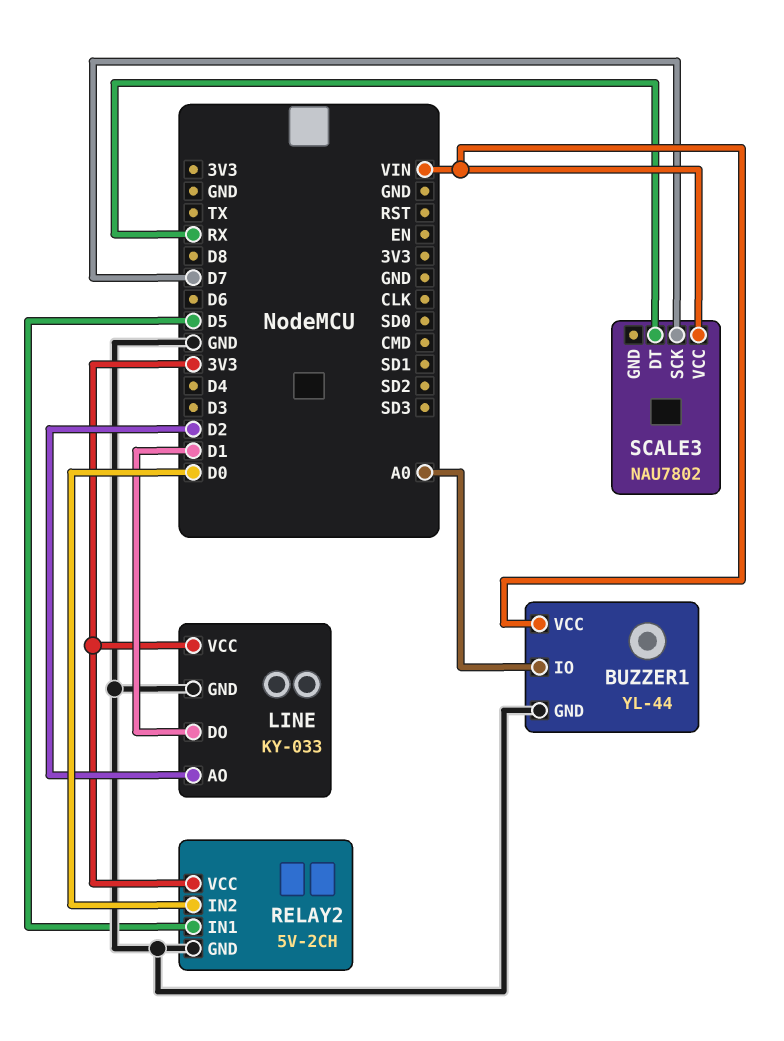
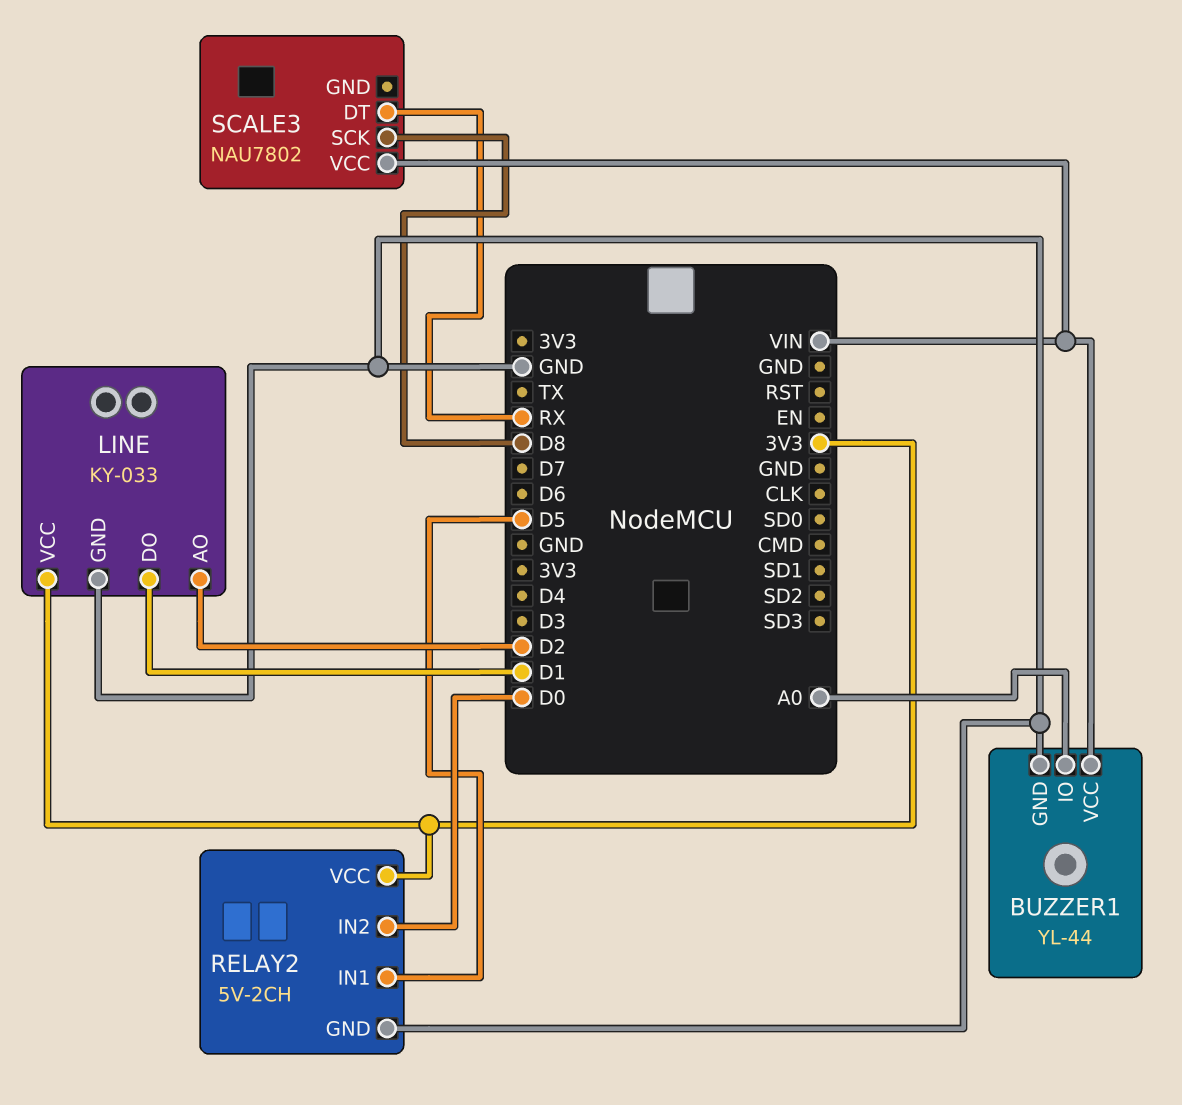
SCALE3 pin SCK: D7 -> D8

